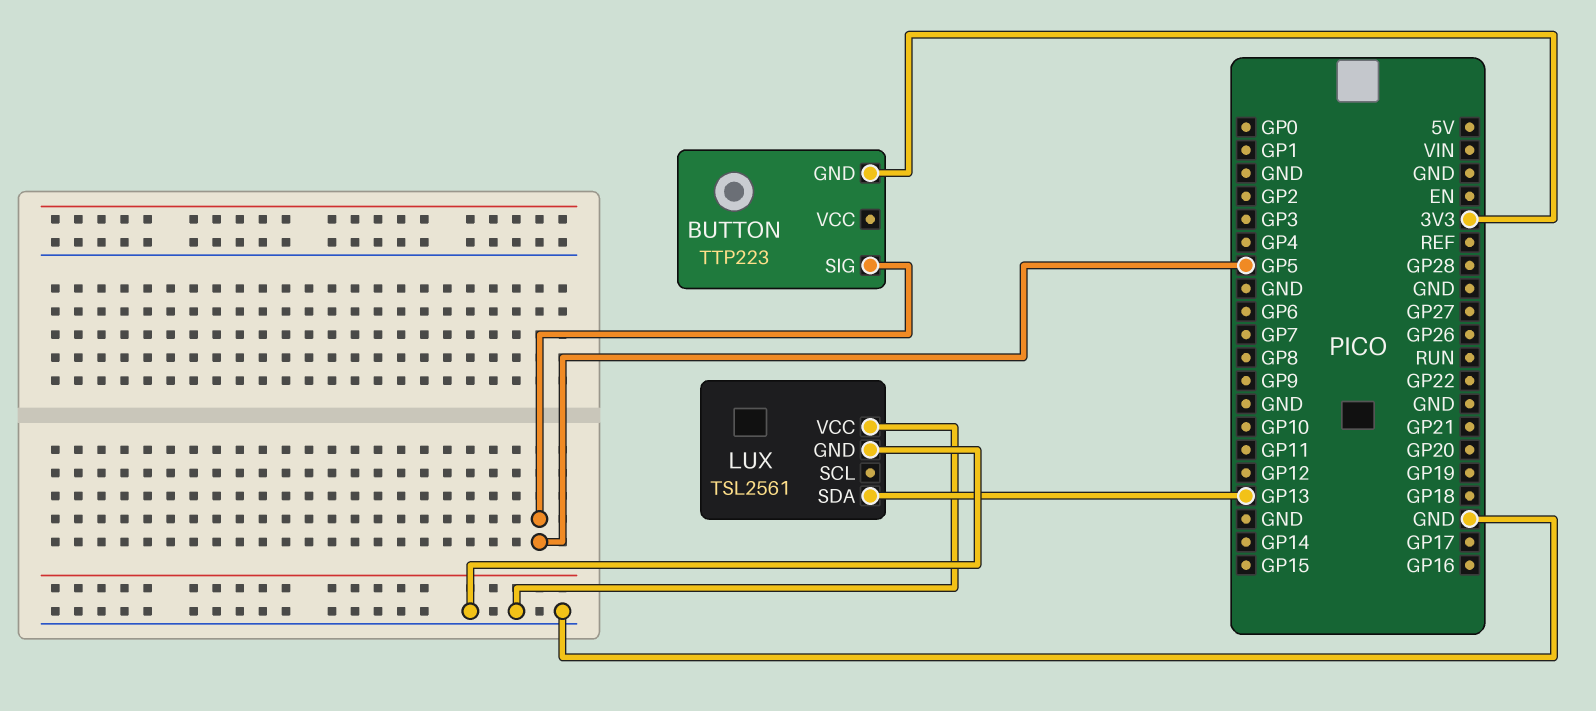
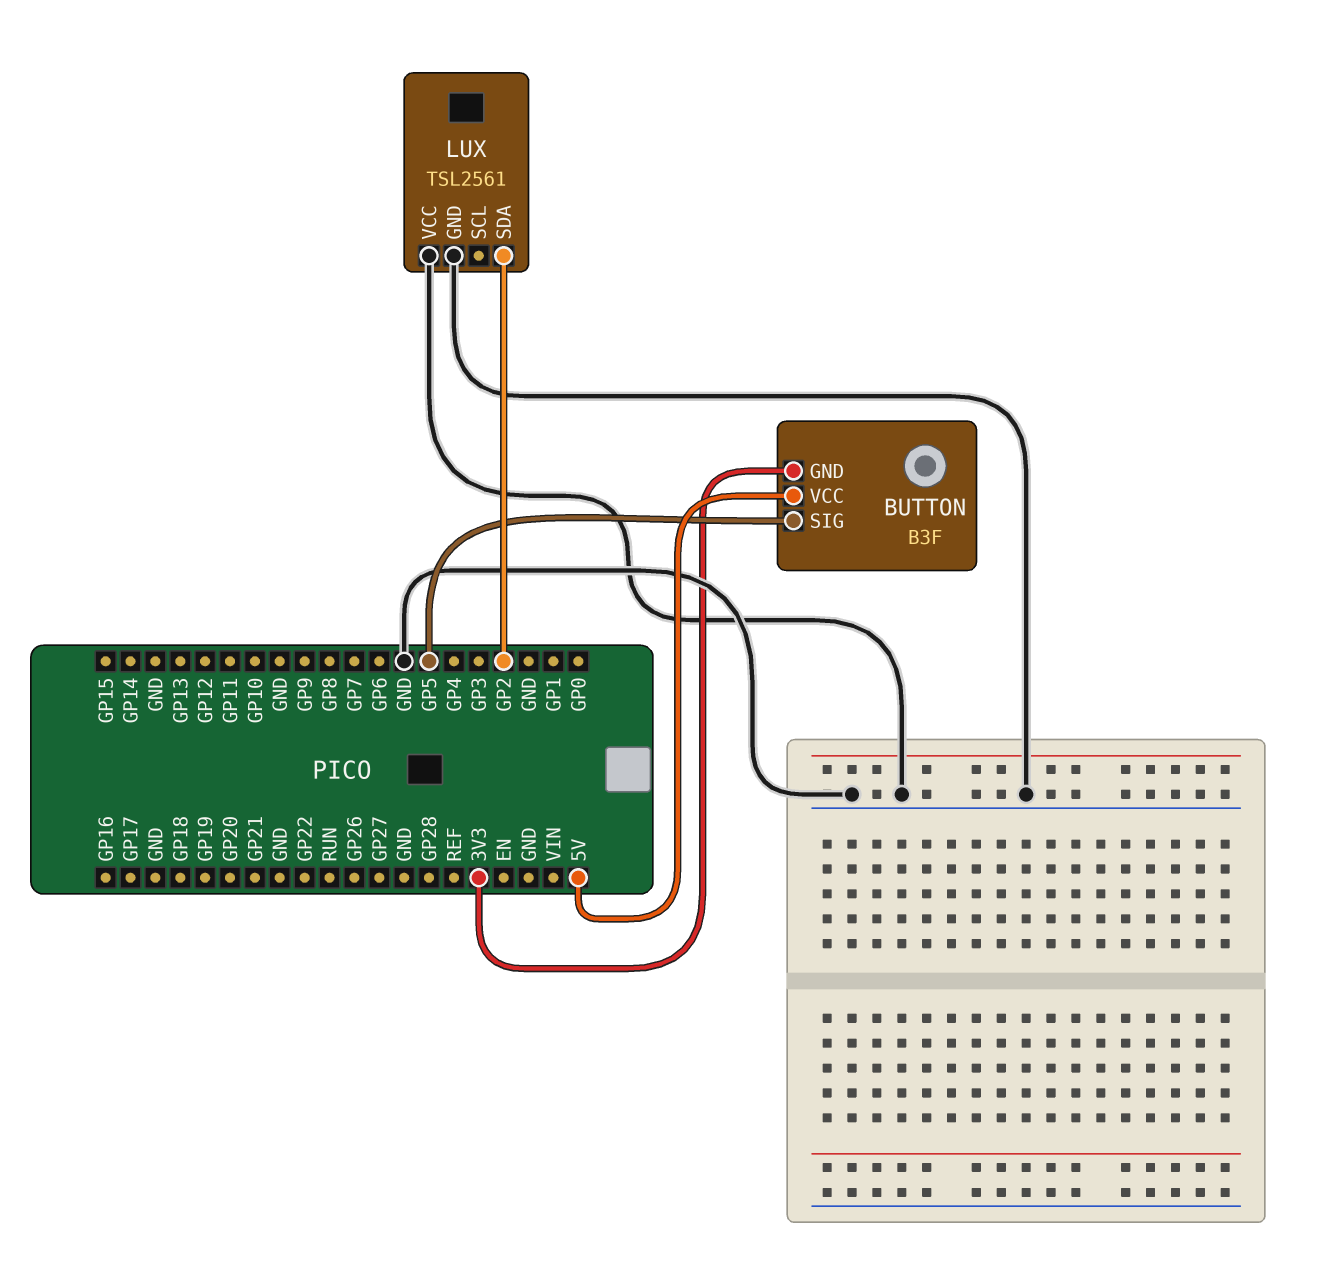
BUTTON: TTP223 -> B3F
BUTTON pin VCC: none -> 5V
LUX pin SDA: GP13 -> GP2

